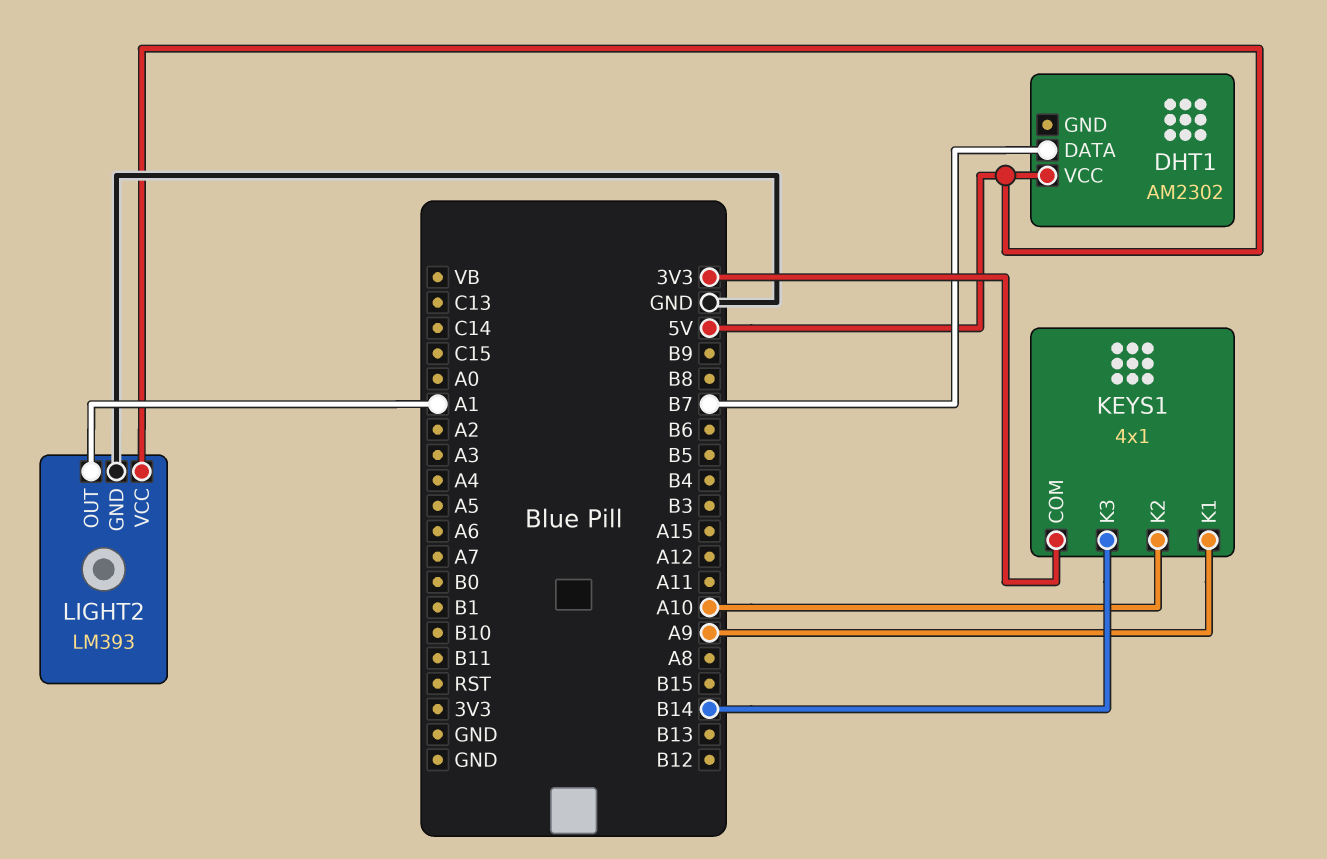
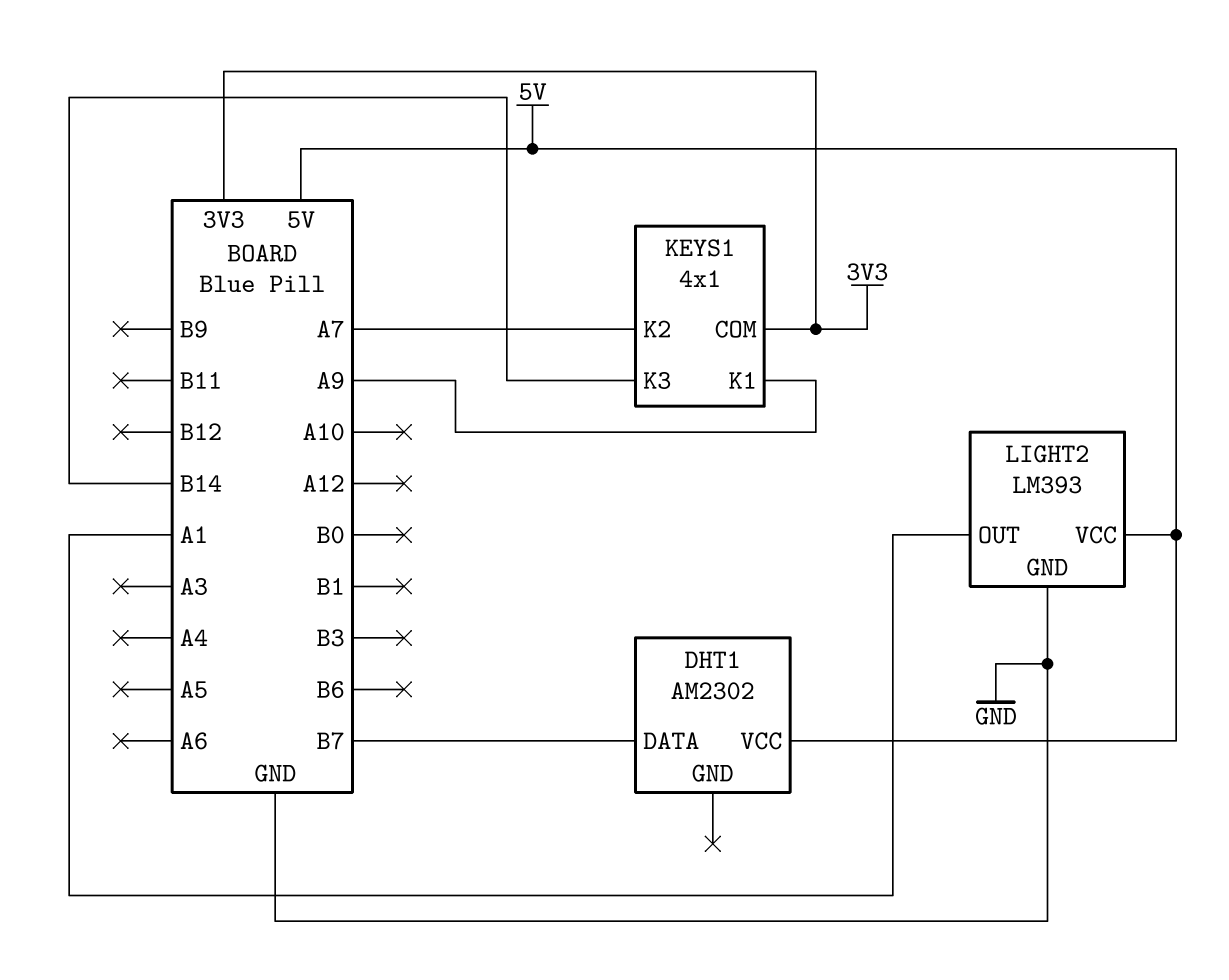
KEYS1 pin K2: A10 -> A7

